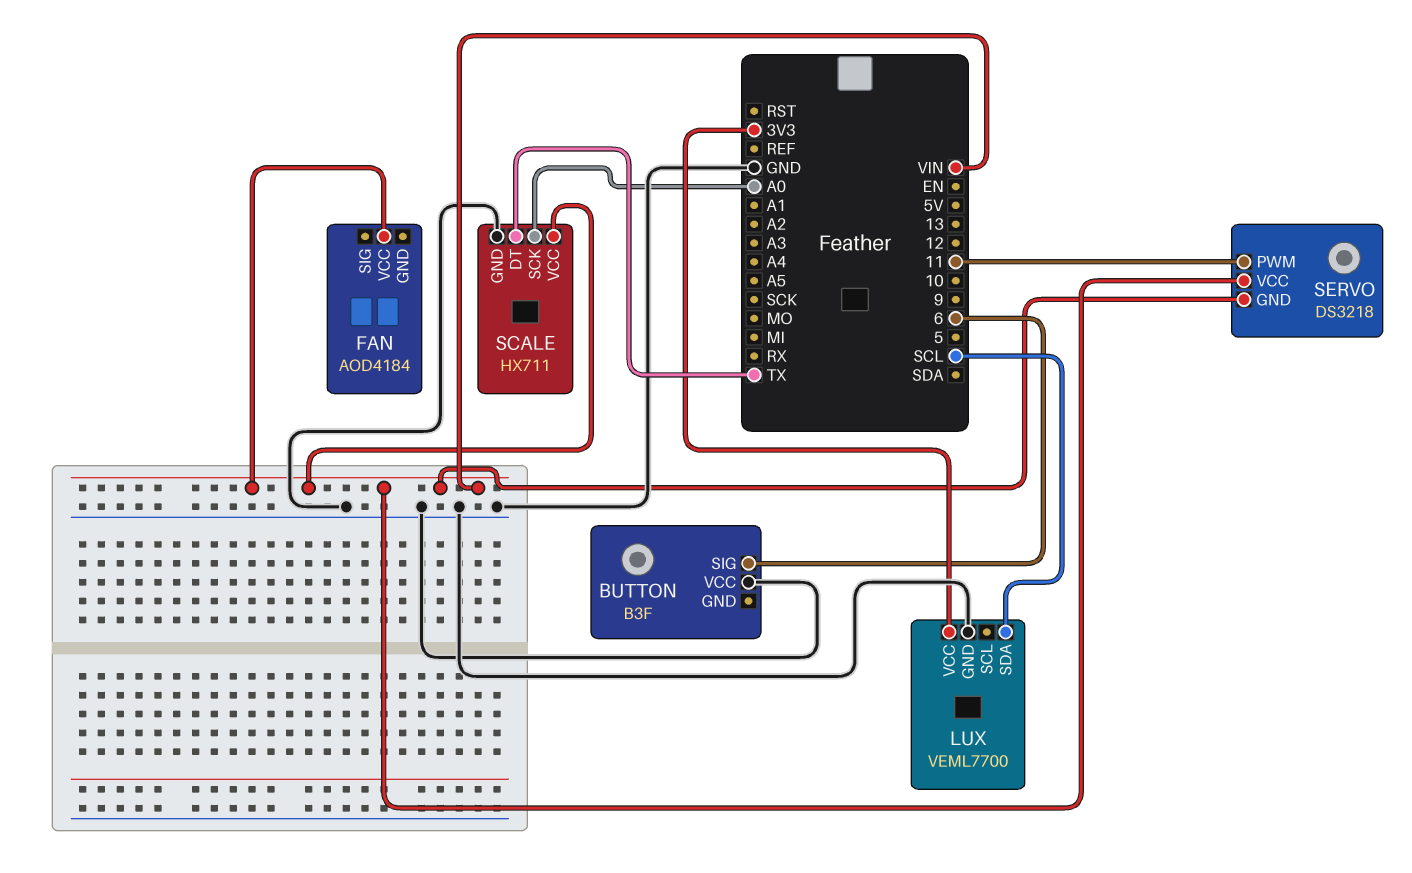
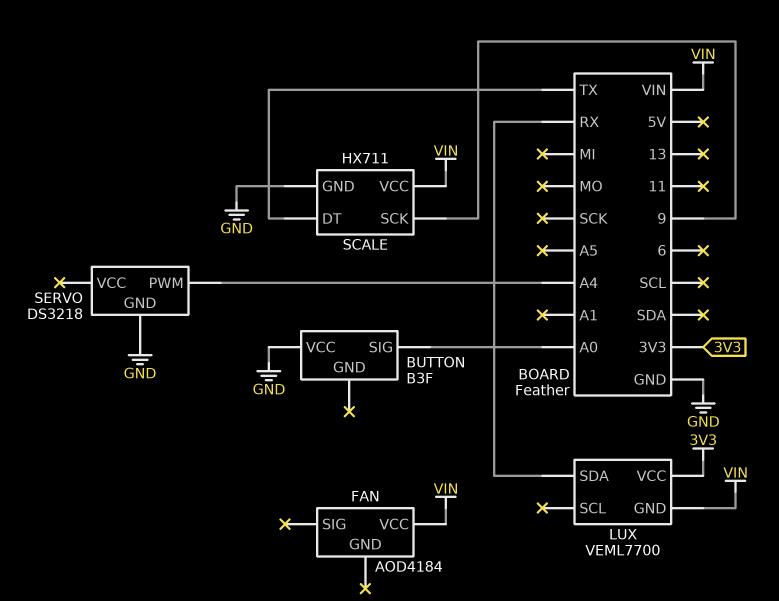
BUTTON pin SIG: 6 -> A0
LUX pin GND: GND -> VIN
LUX pin SDA: SCL -> RX
SCALE pin SCK: A0 -> 9
SERVO pin GND: VIN -> GND
SERVO pin PWM: 11 -> A4
SERVO pin VCC: VIN -> none

